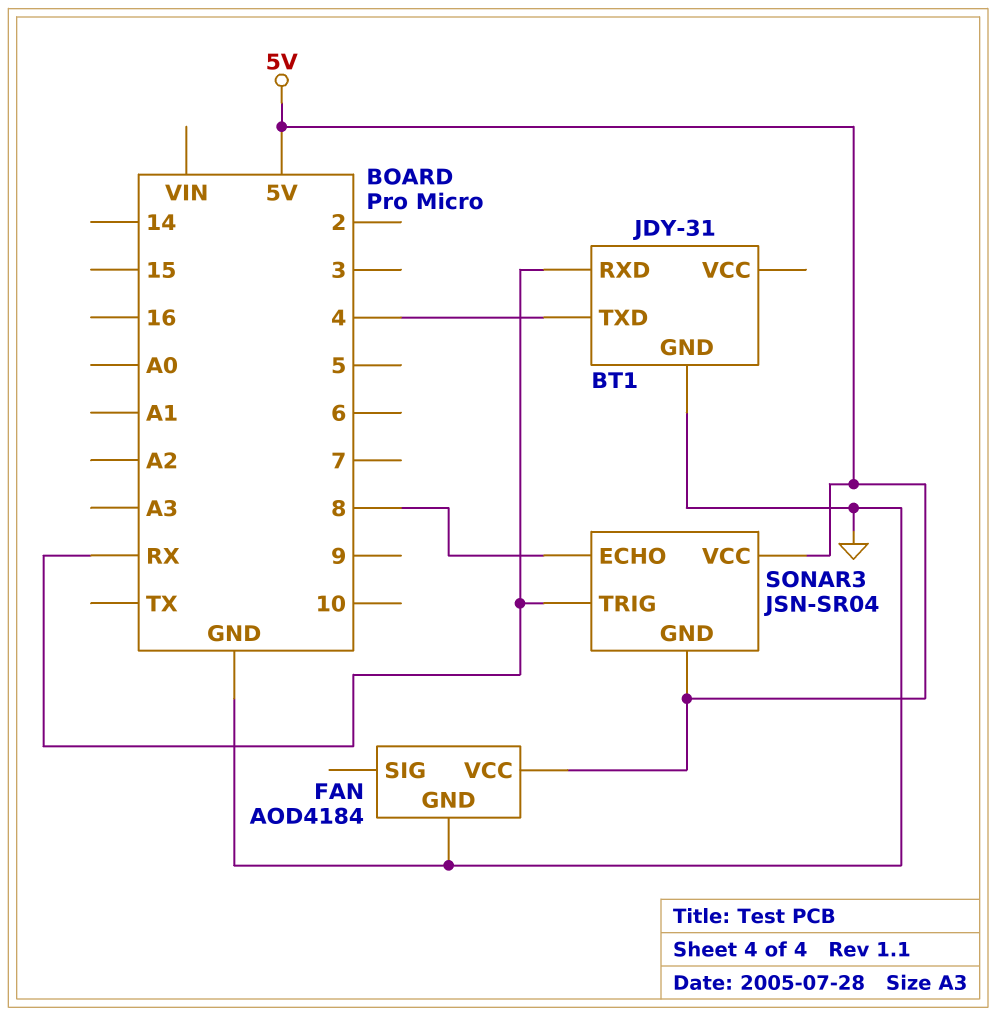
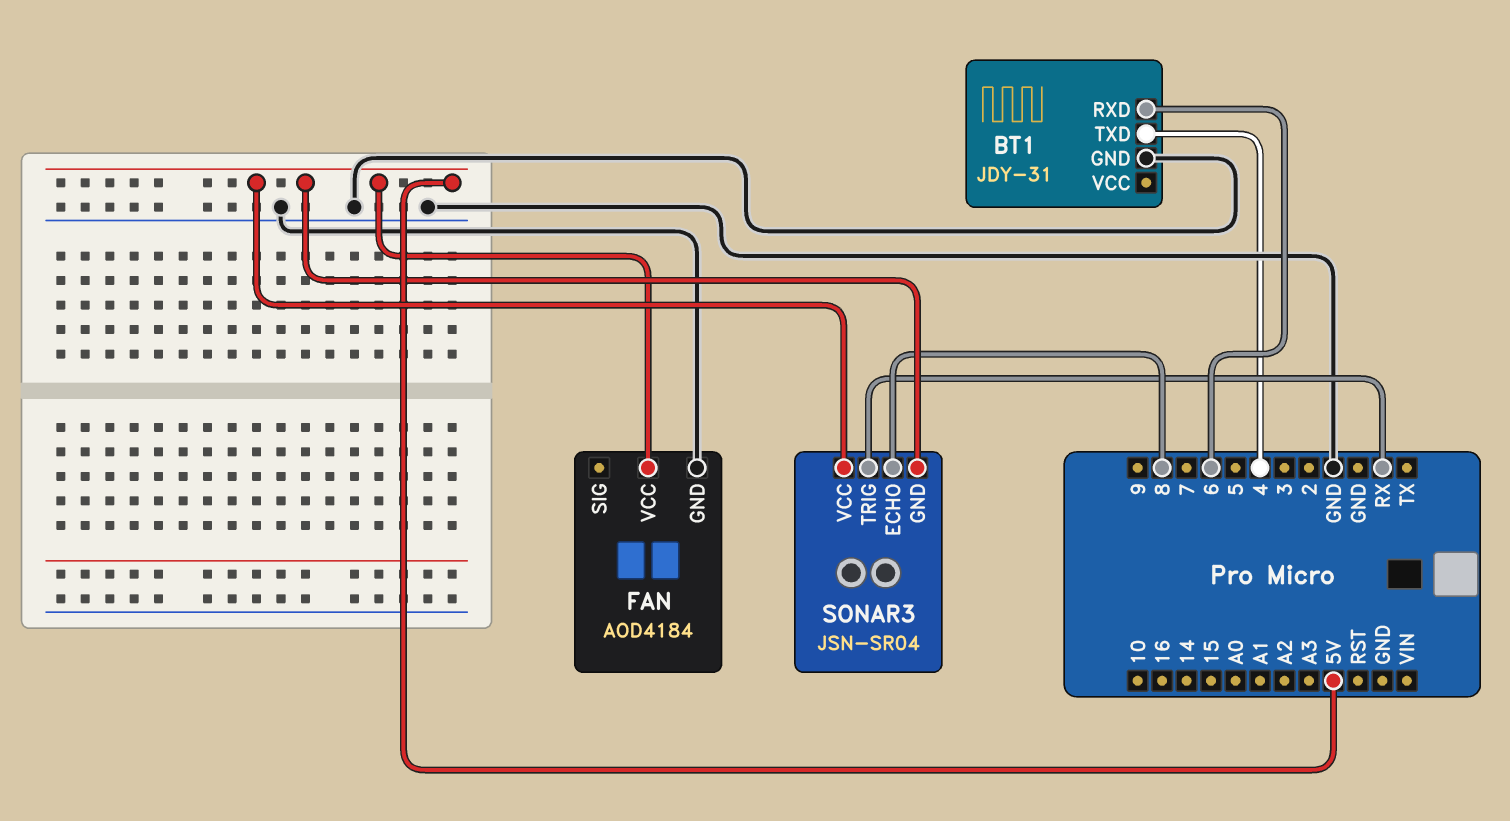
BT1 pin RXD: RX -> 6

